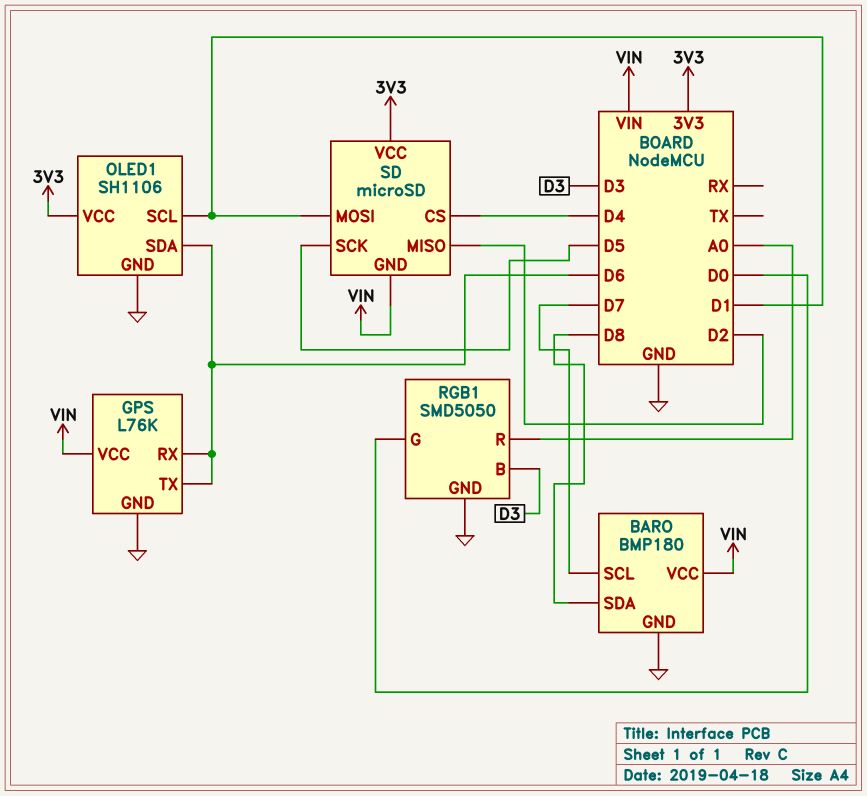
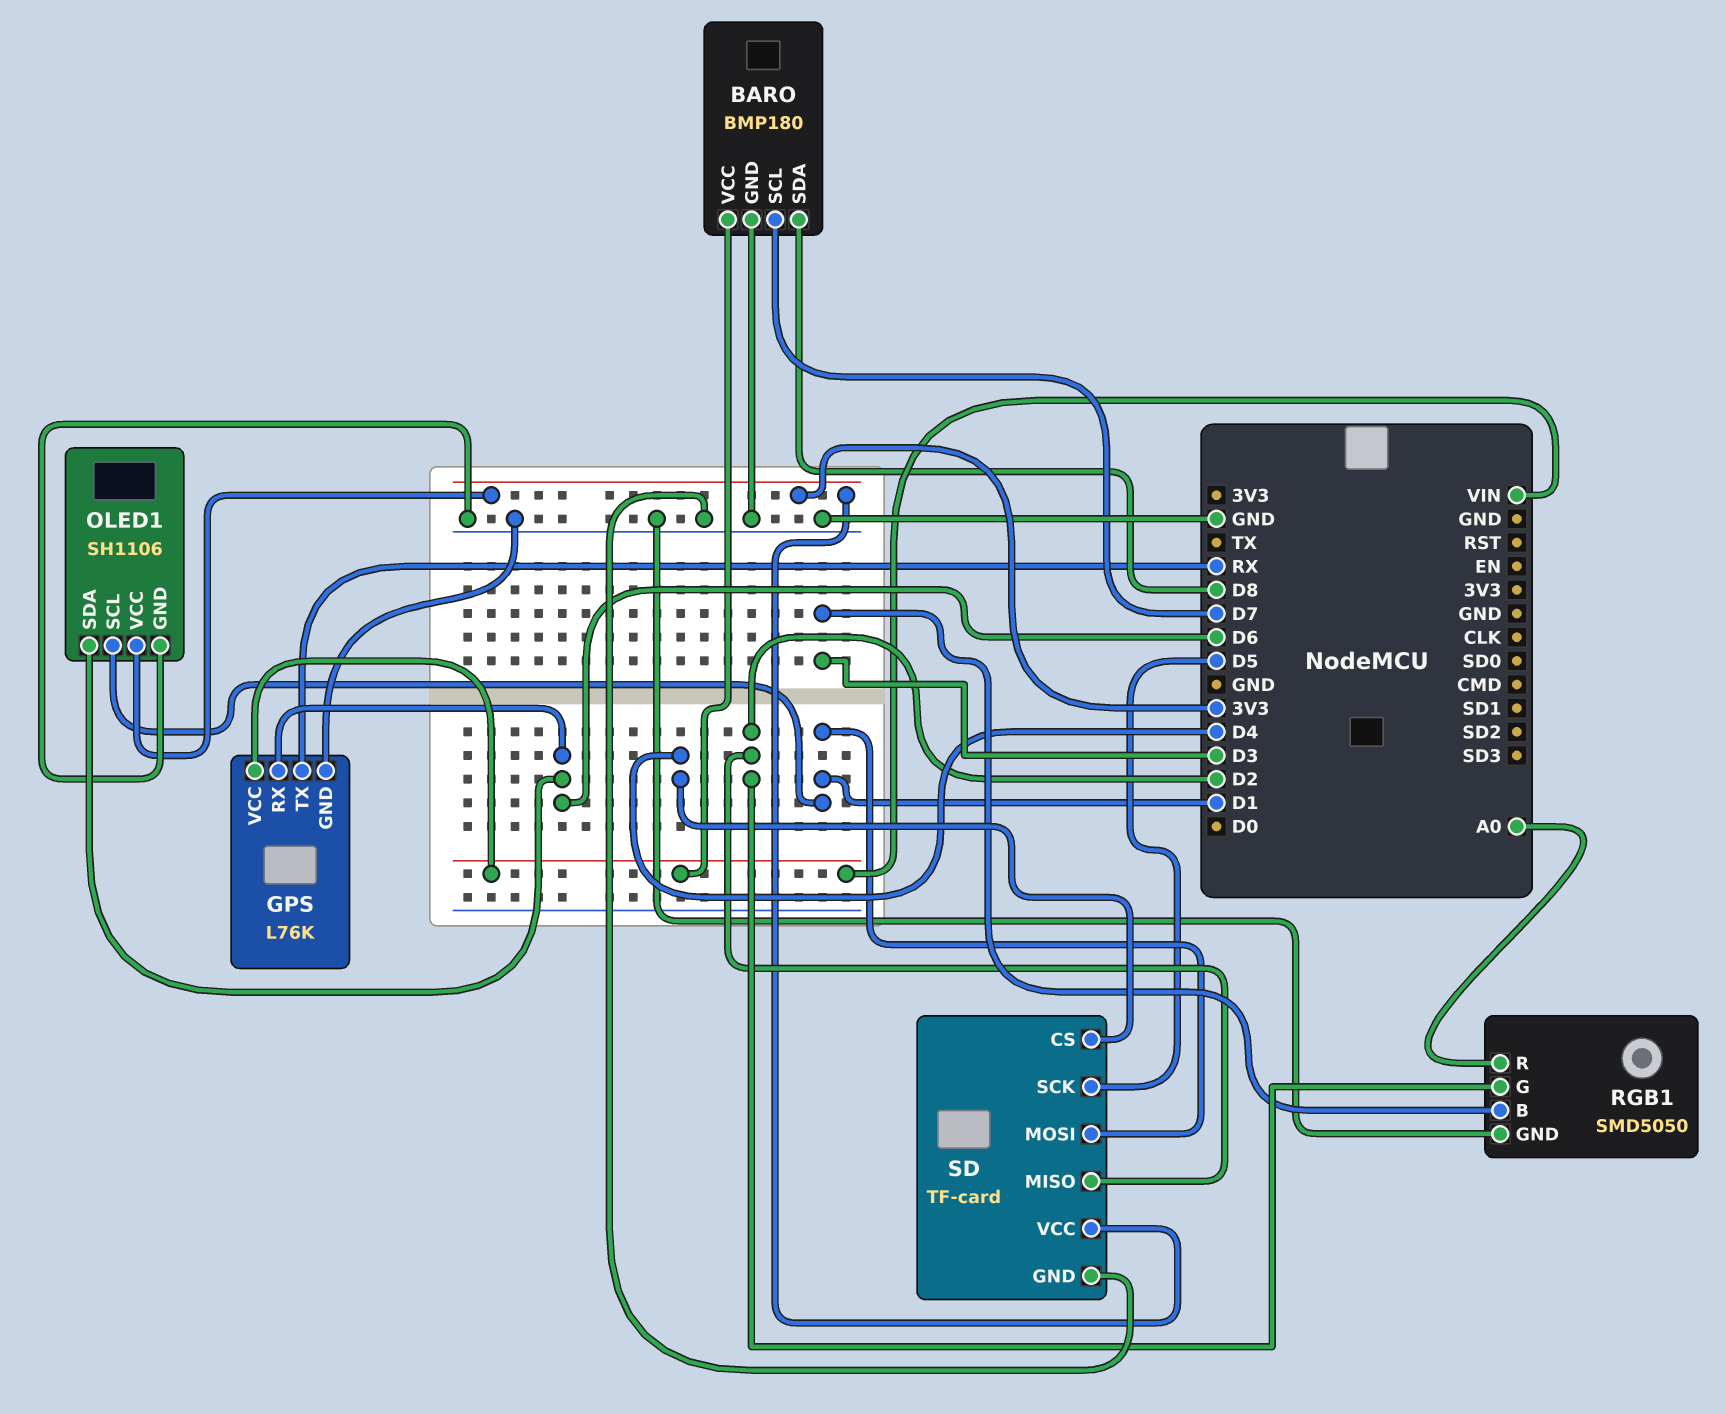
GPS pin TX: D6 -> RX
RGB1 pin G: D0 -> D2
SD: microSD -> TF-card
SD pin GND: VIN -> GND

